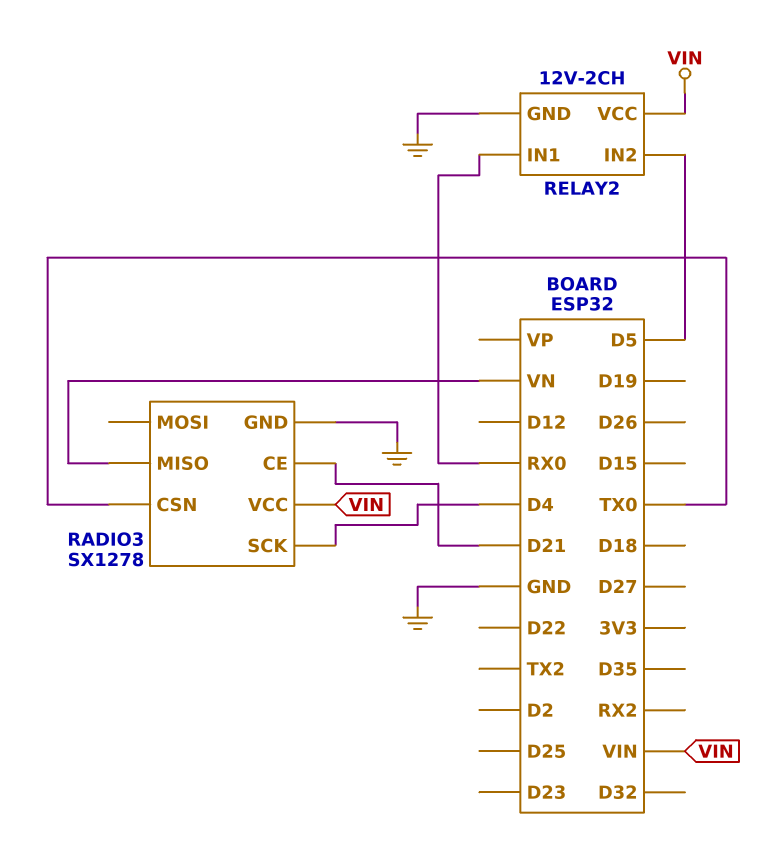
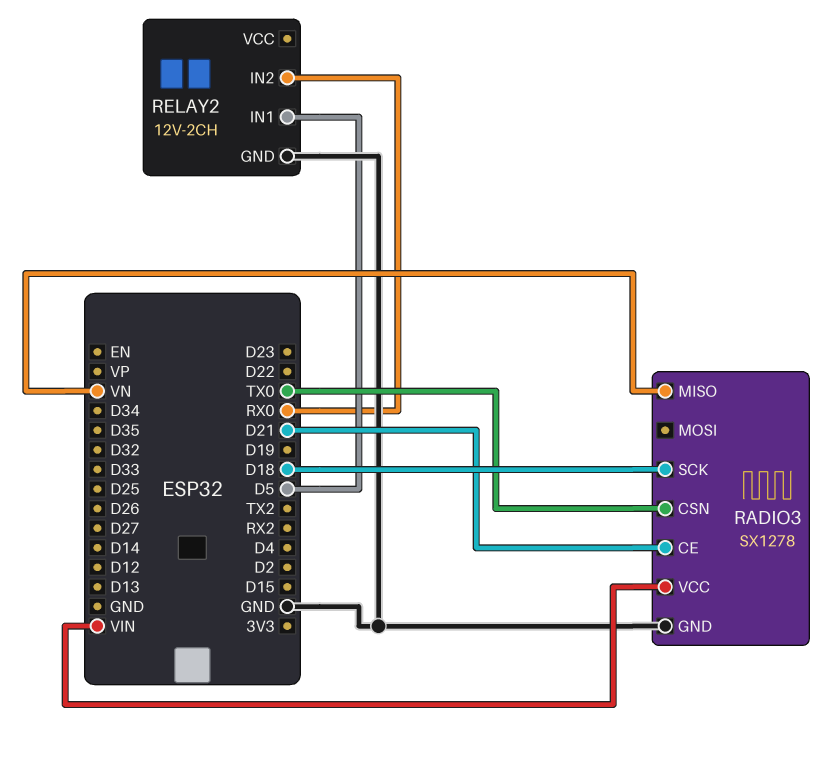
RADIO3 pin SCK: D4 -> D18
RELAY2 pin IN1: RX0 -> D5
RELAY2 pin IN2: D5 -> RX0
RELAY2 pin VCC: VIN -> none

